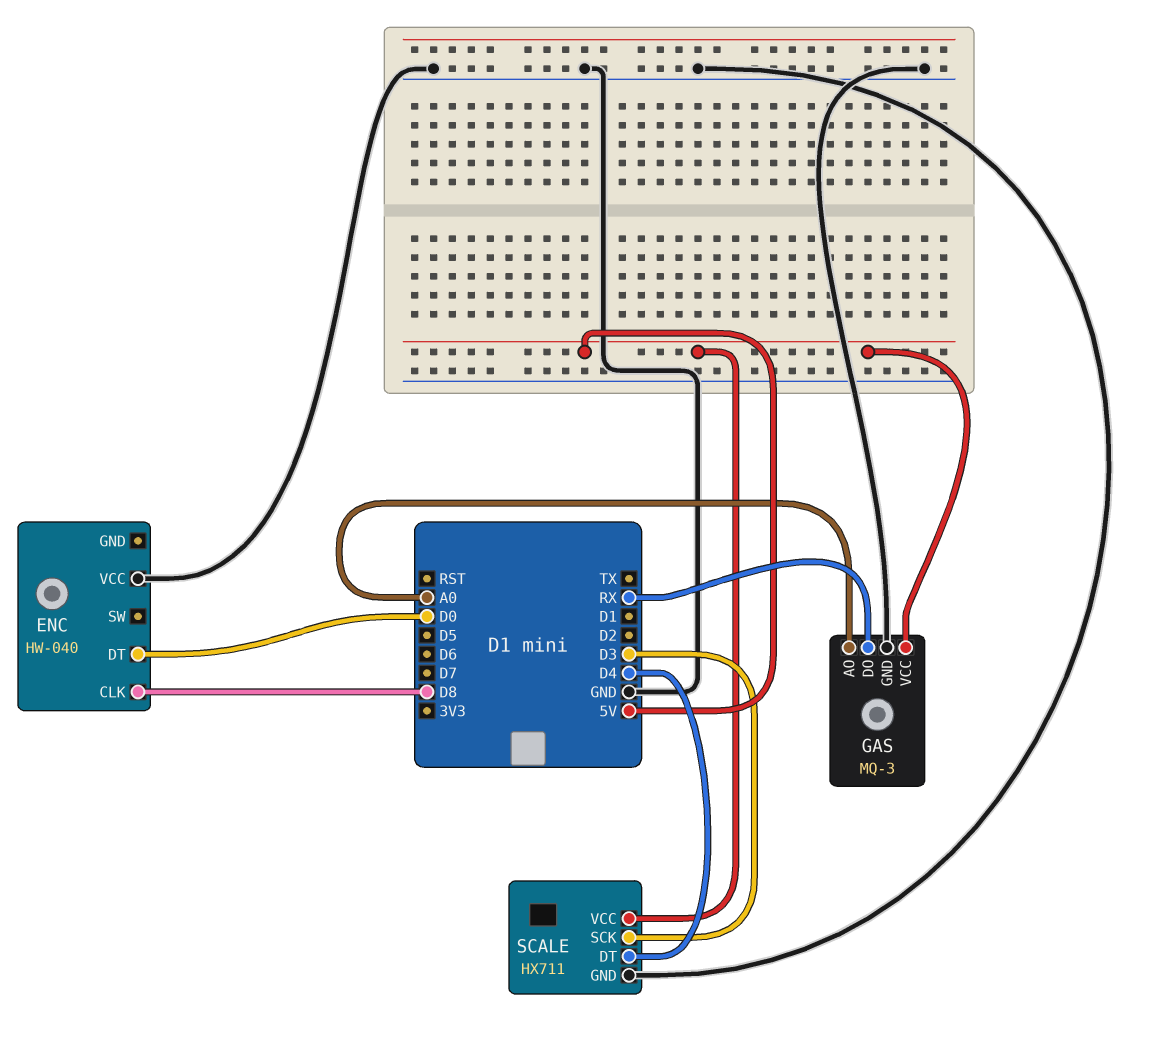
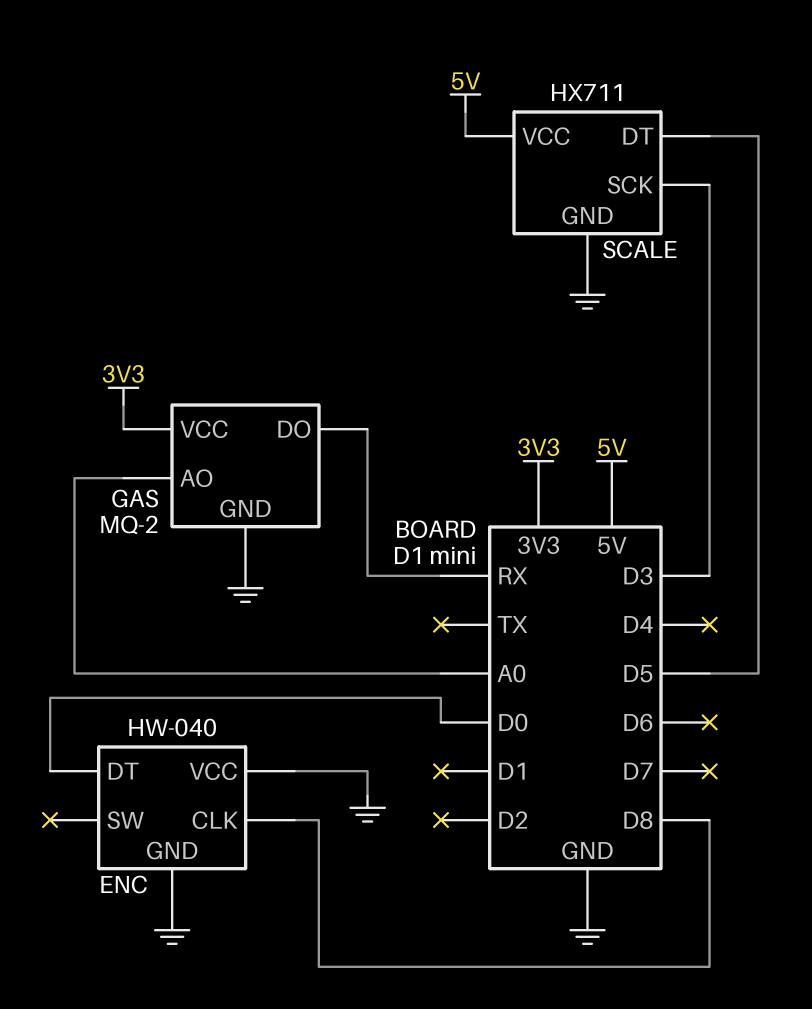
ENC pin GND: none -> GND
GAS: MQ-3 -> MQ-2
GAS pin VCC: 5V -> 3V3
SCALE pin DT: D4 -> D5

